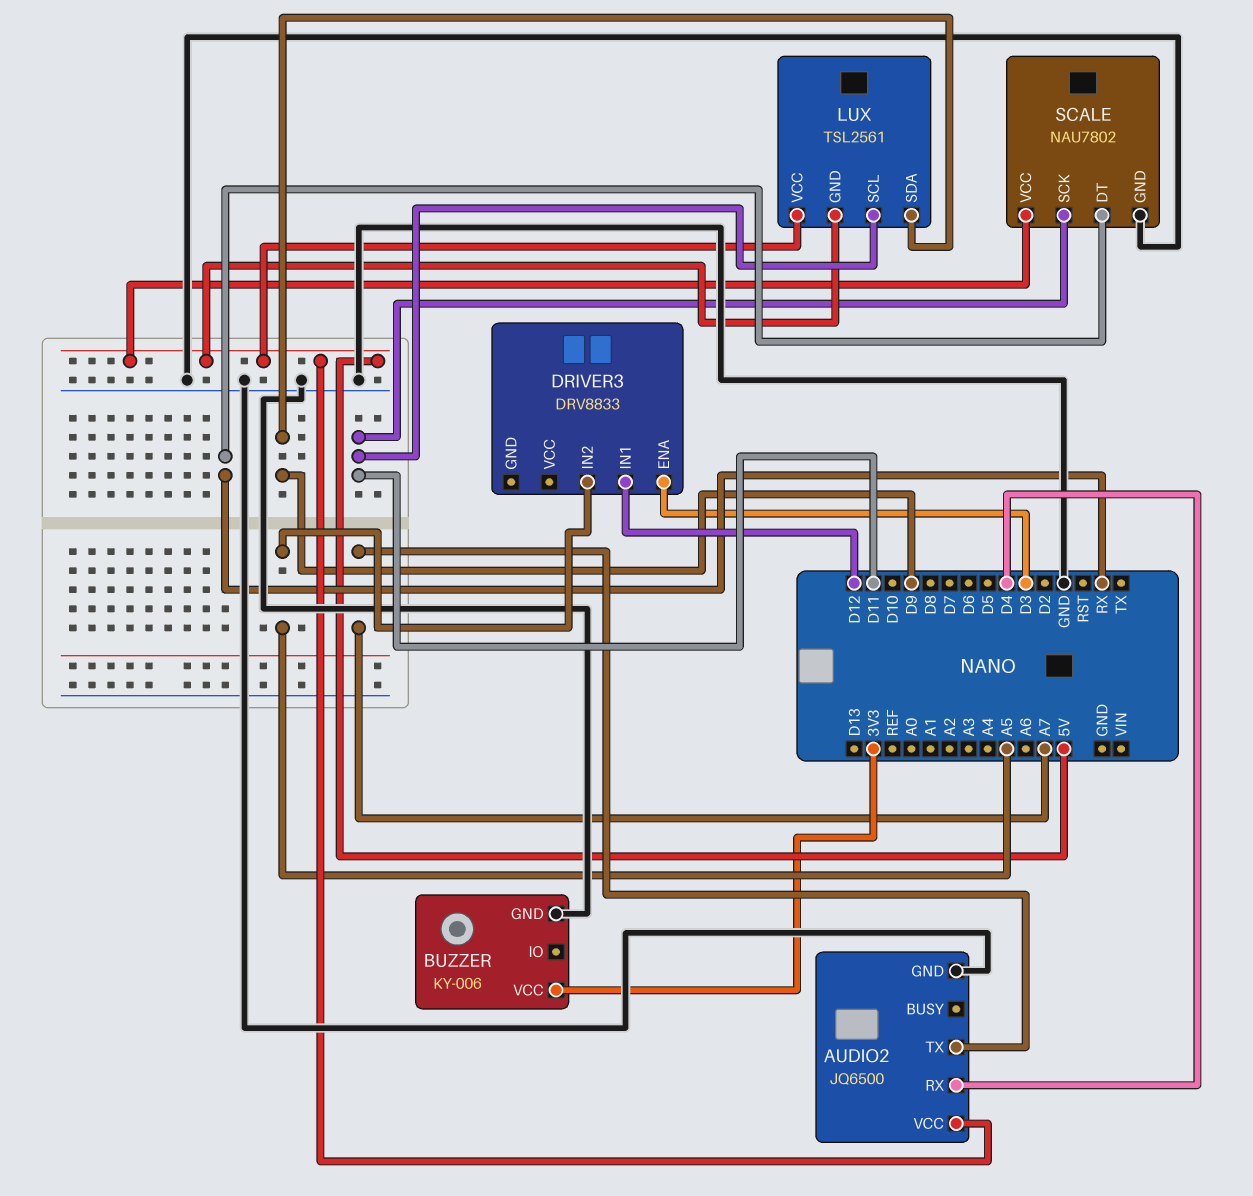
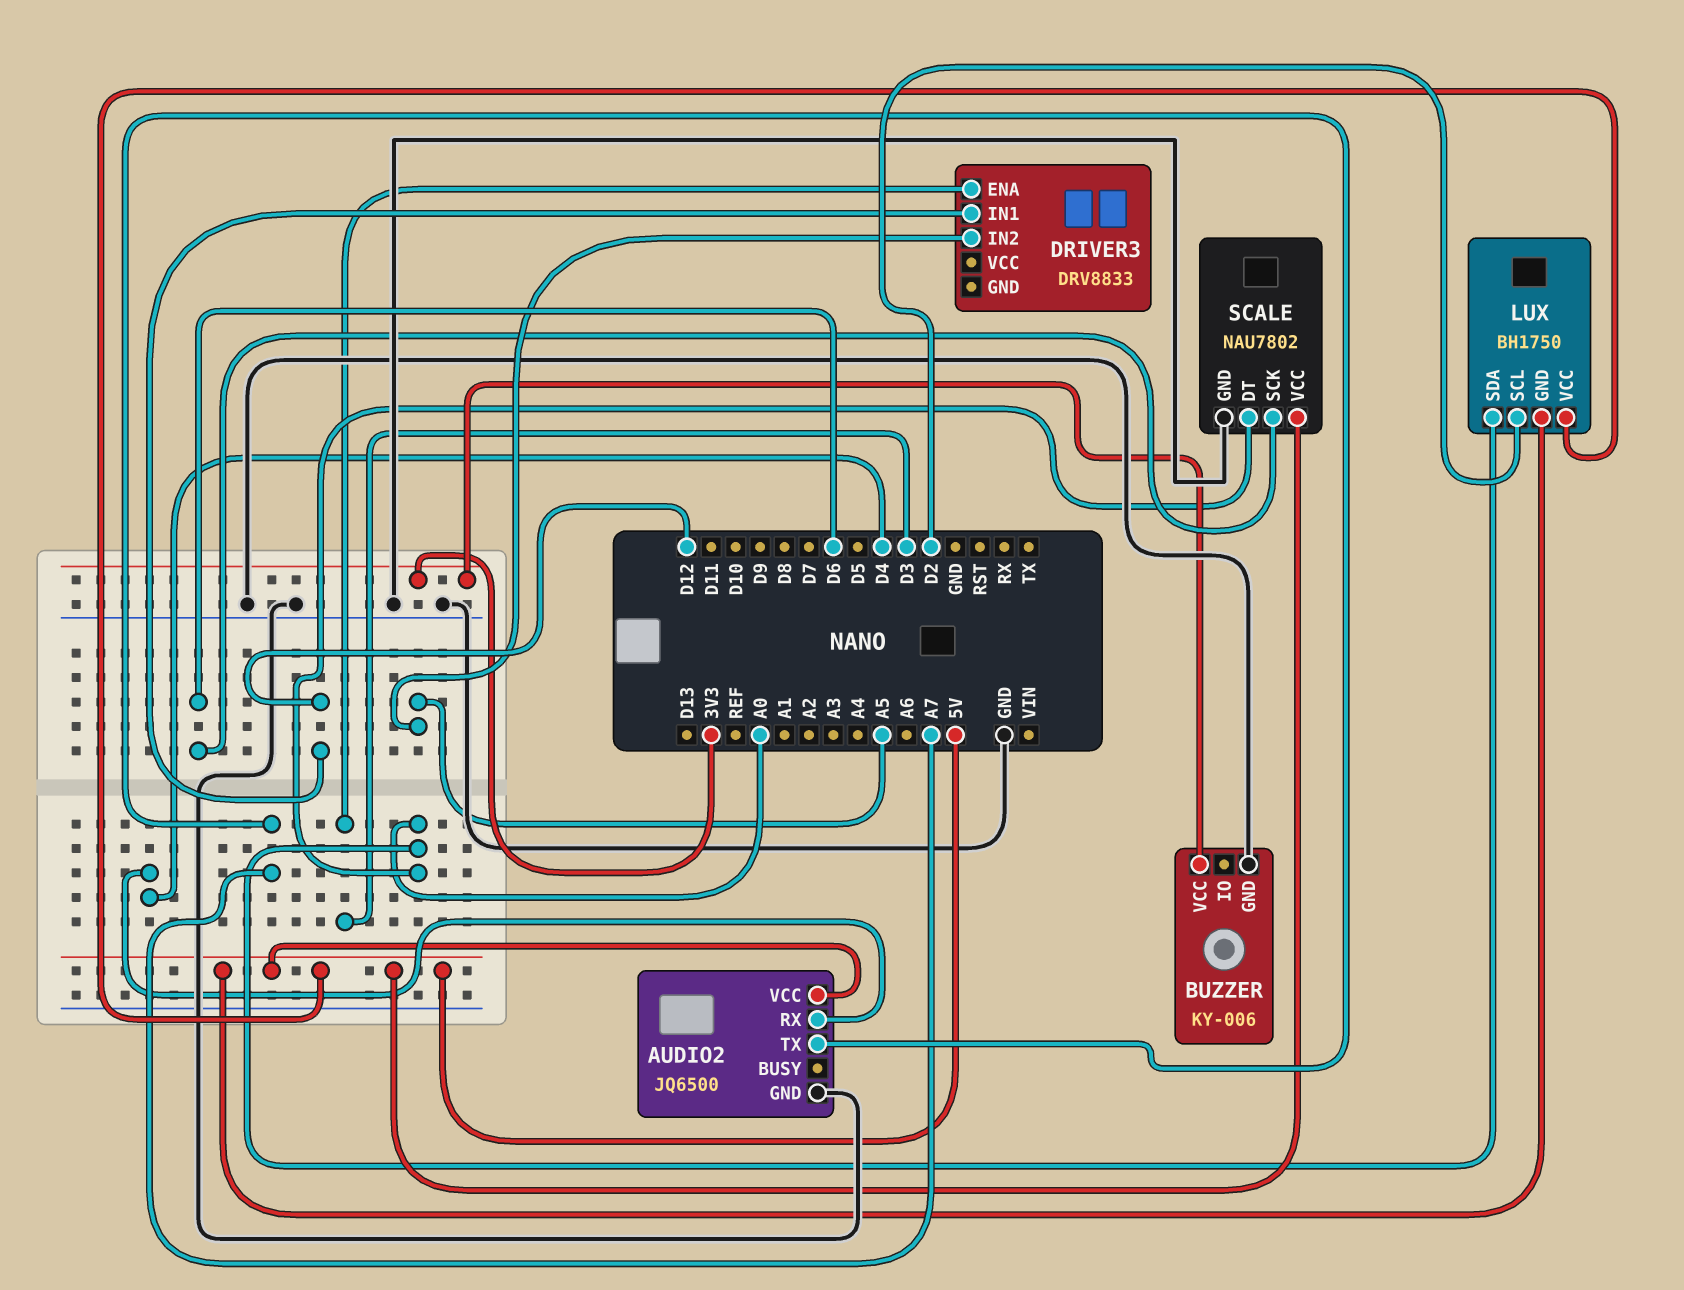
LUX: TSL2561 -> BH1750
LUX pin SCL: D11 -> D2
LUX pin SDA: D9 -> A0
SCALE pin DT: RX -> A0
SCALE pin SCK: D11 -> D6

